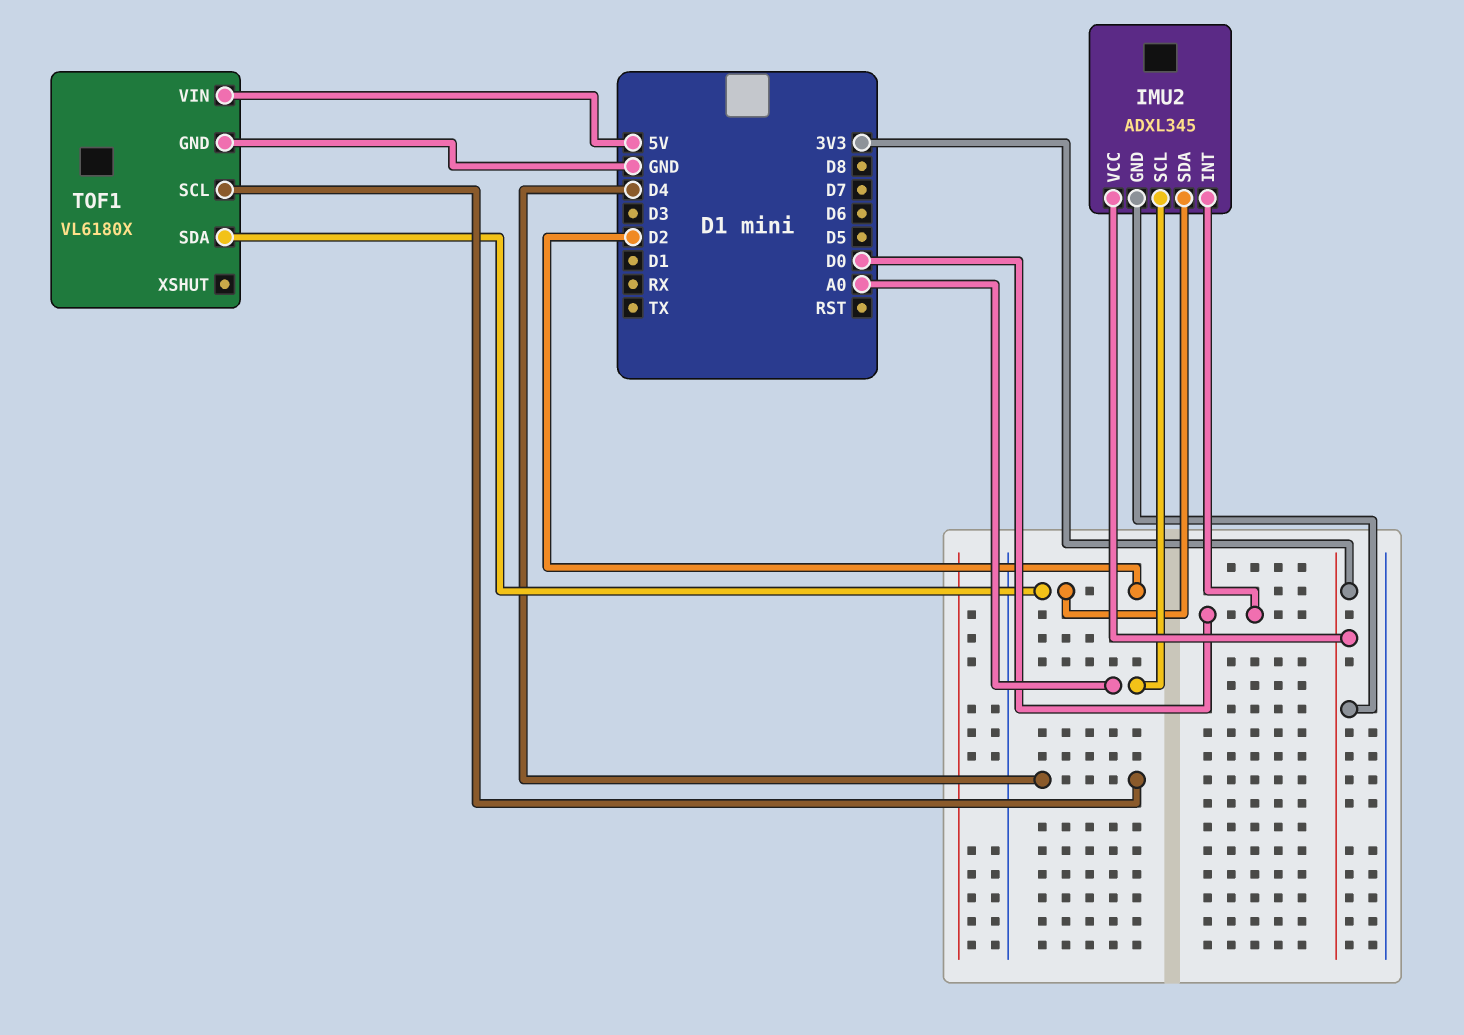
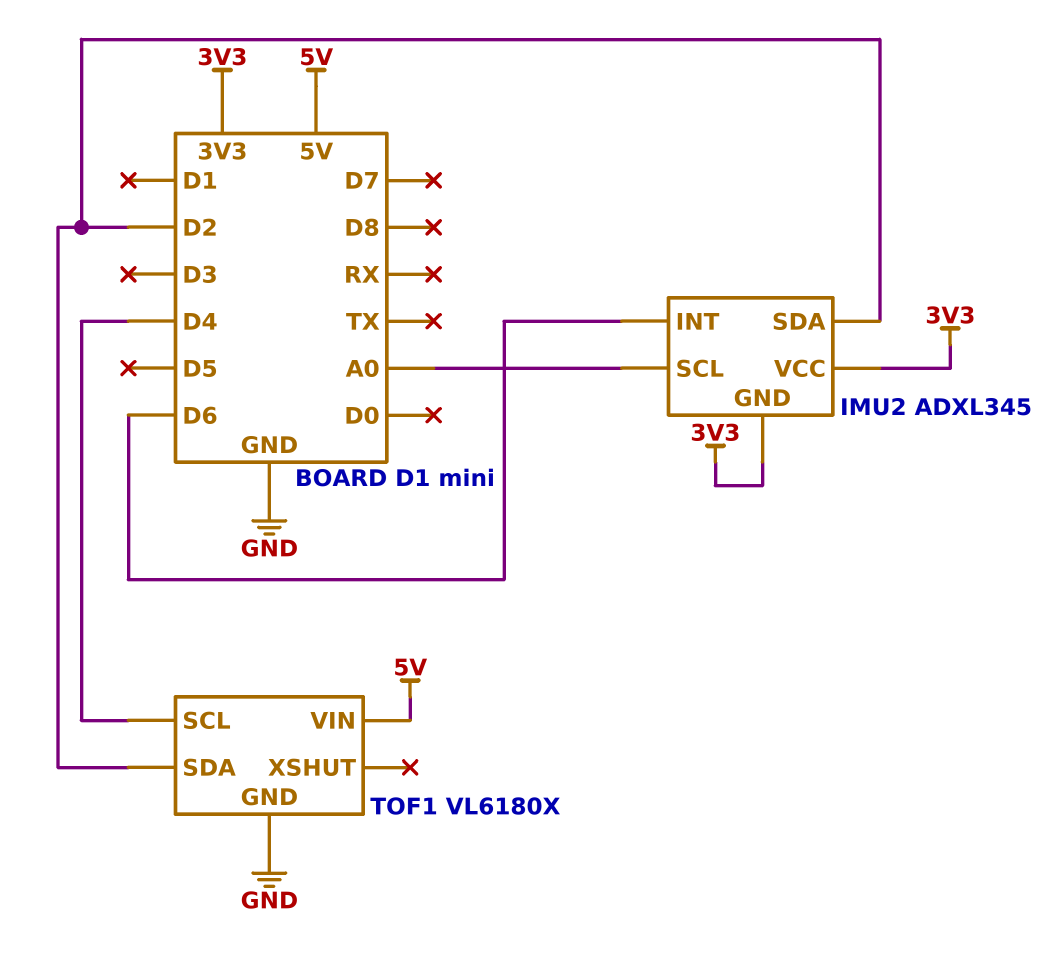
IMU2 pin INT: D0 -> D6

